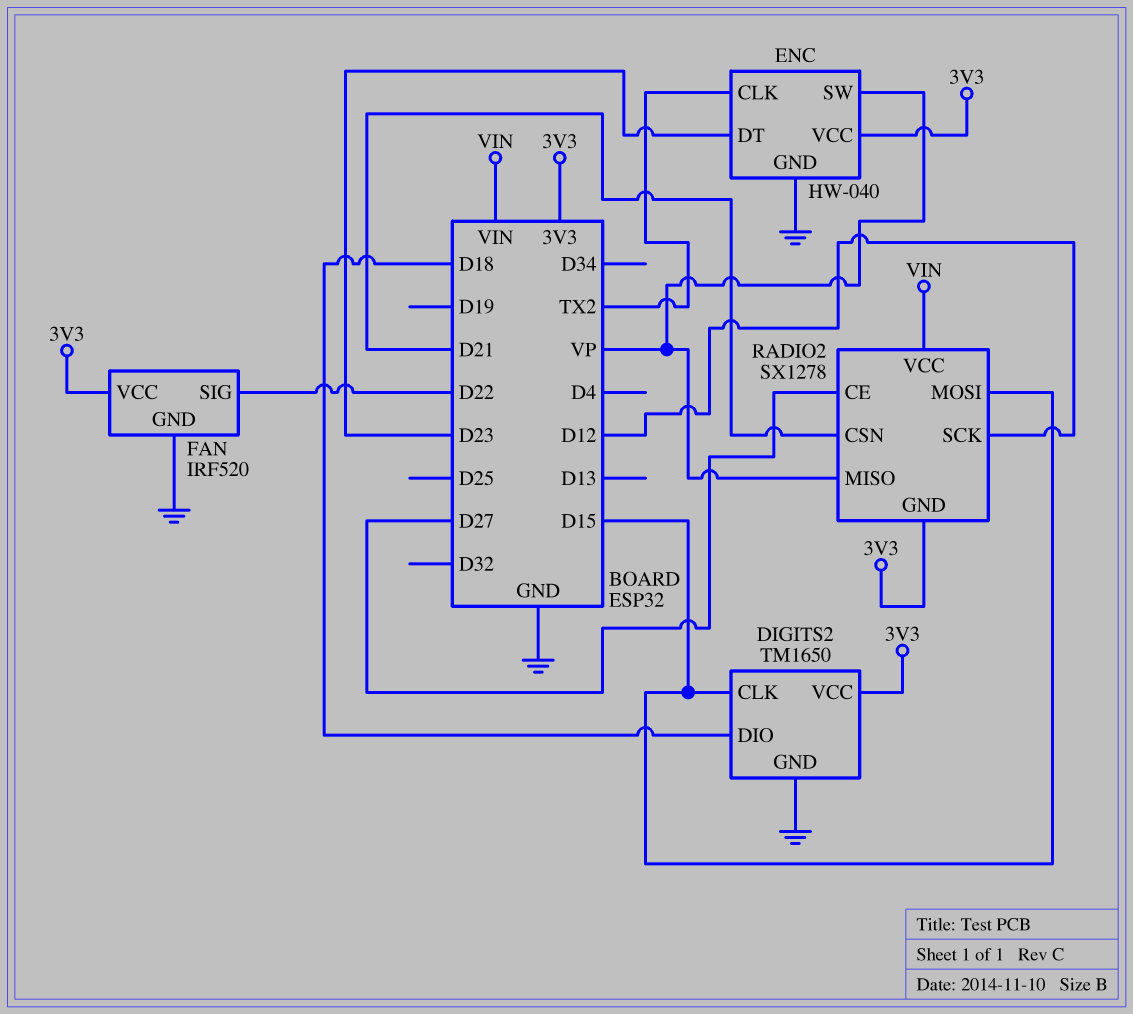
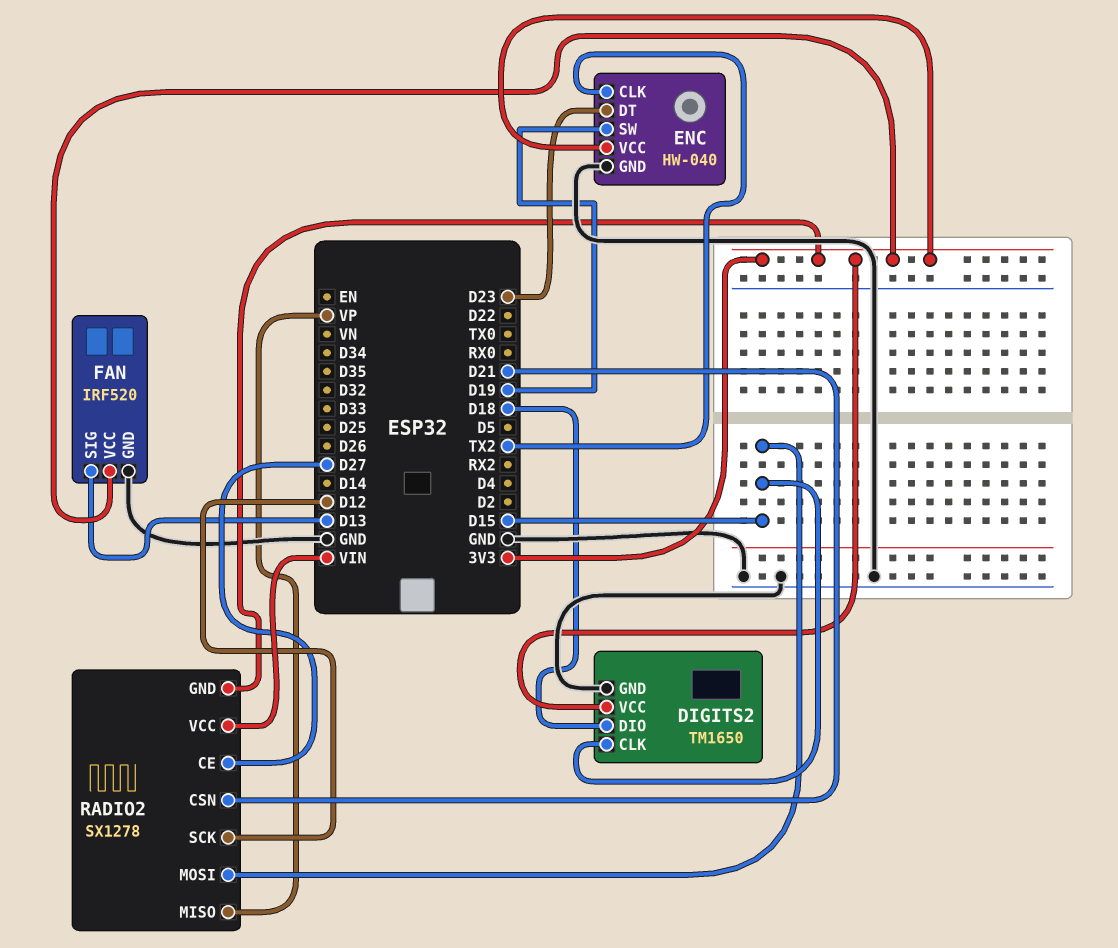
ENC pin SW: VP -> D19
FAN pin SIG: D22 -> D13

